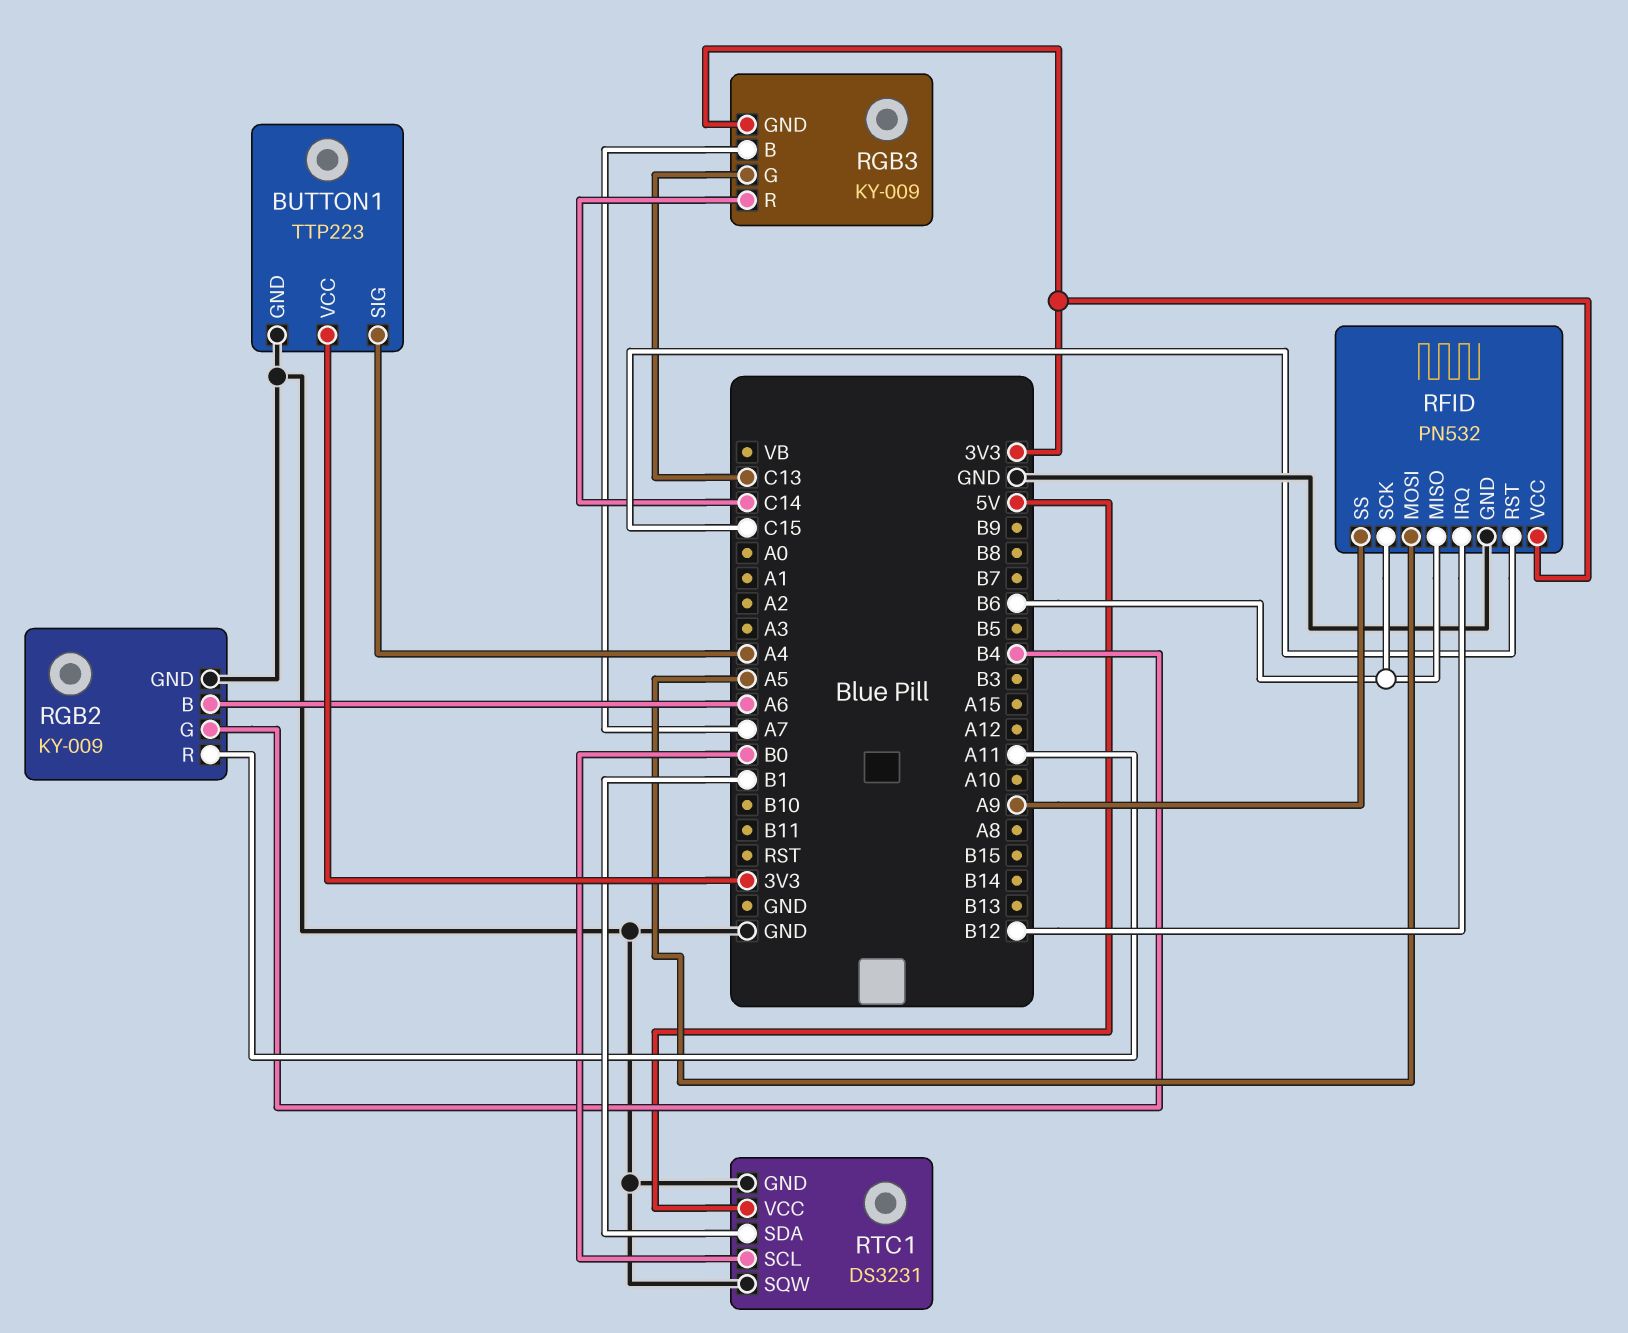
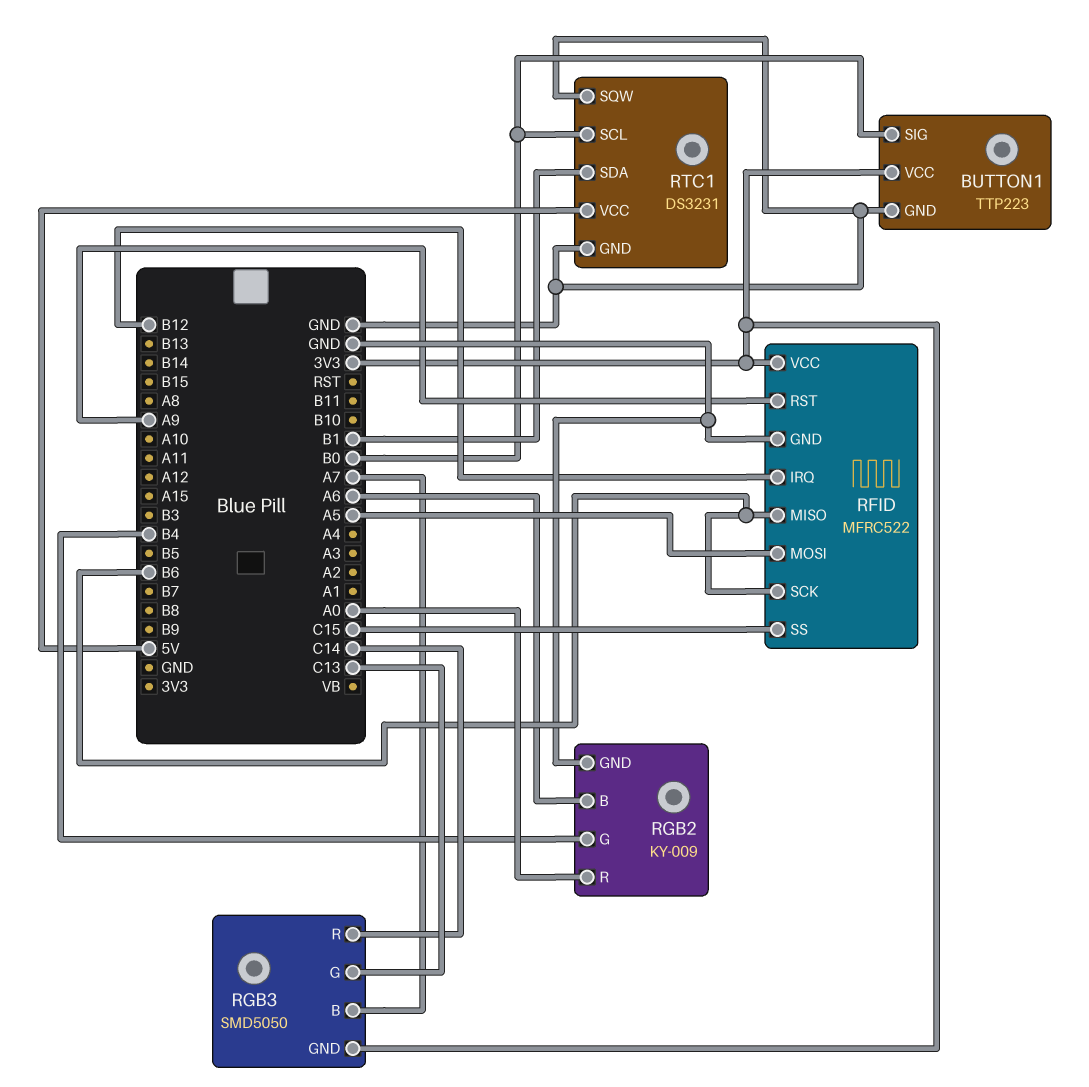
BUTTON1 pin SIG: A4 -> B0
RFID: PN532 -> MFRC522
RFID pin RST: C15 -> A9
RFID pin SS: A9 -> C15
RGB2 pin R: A11 -> A0
RGB3: KY-009 -> SMD5050

